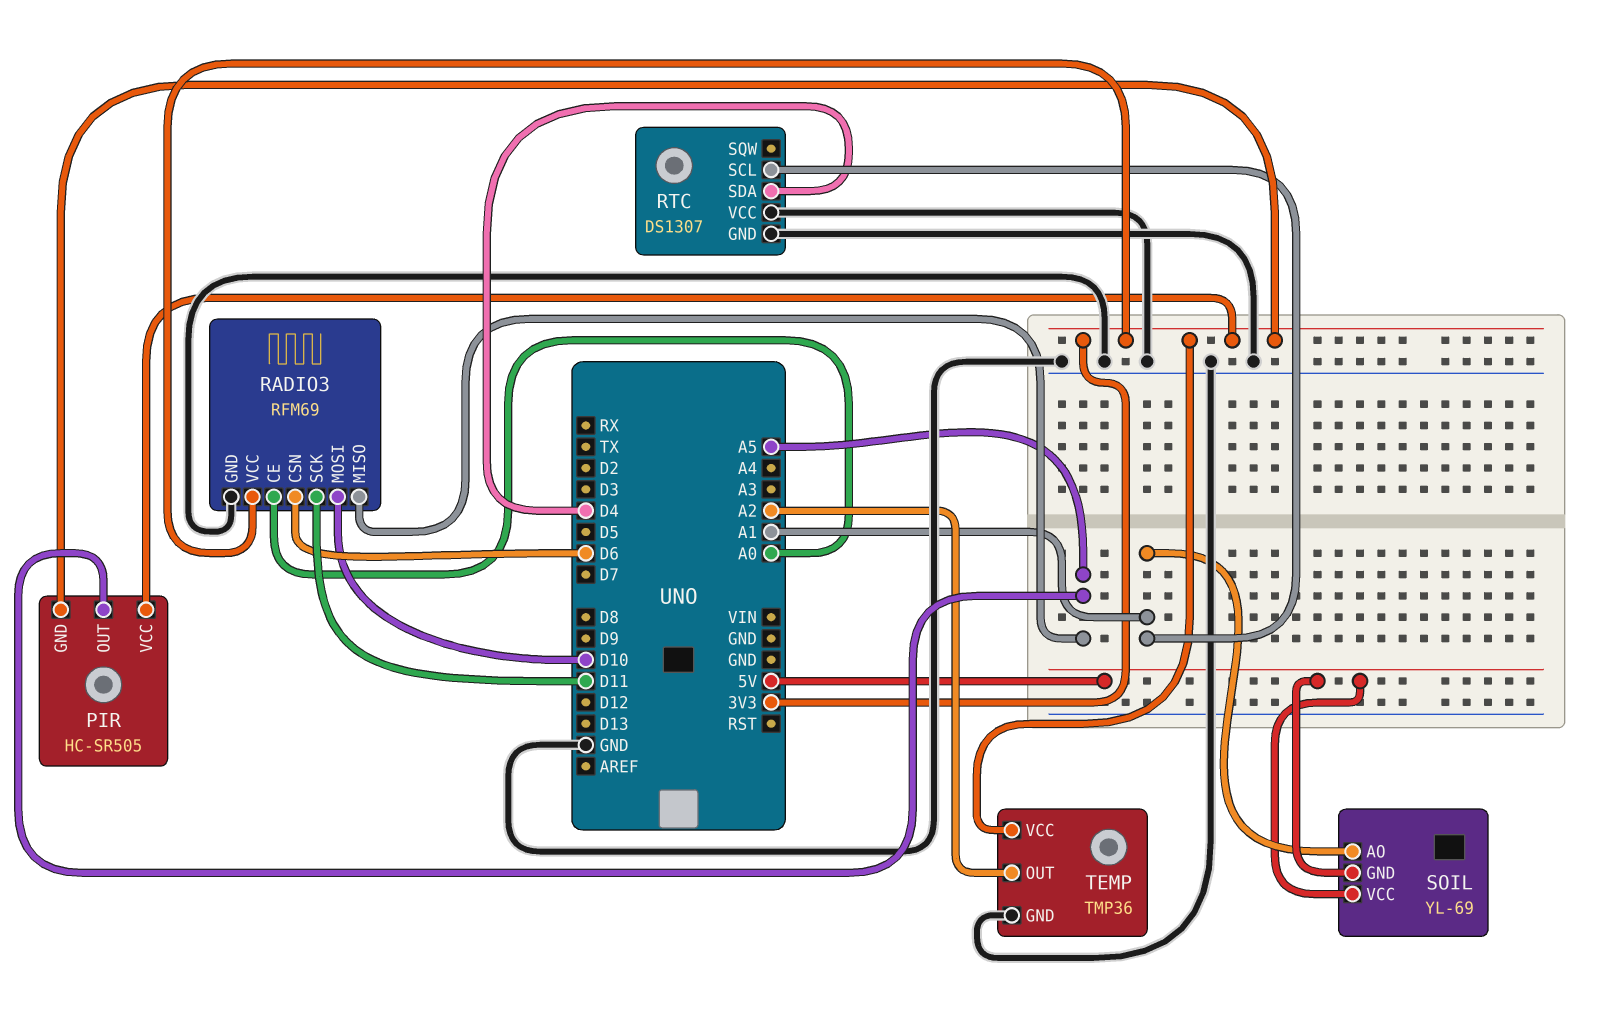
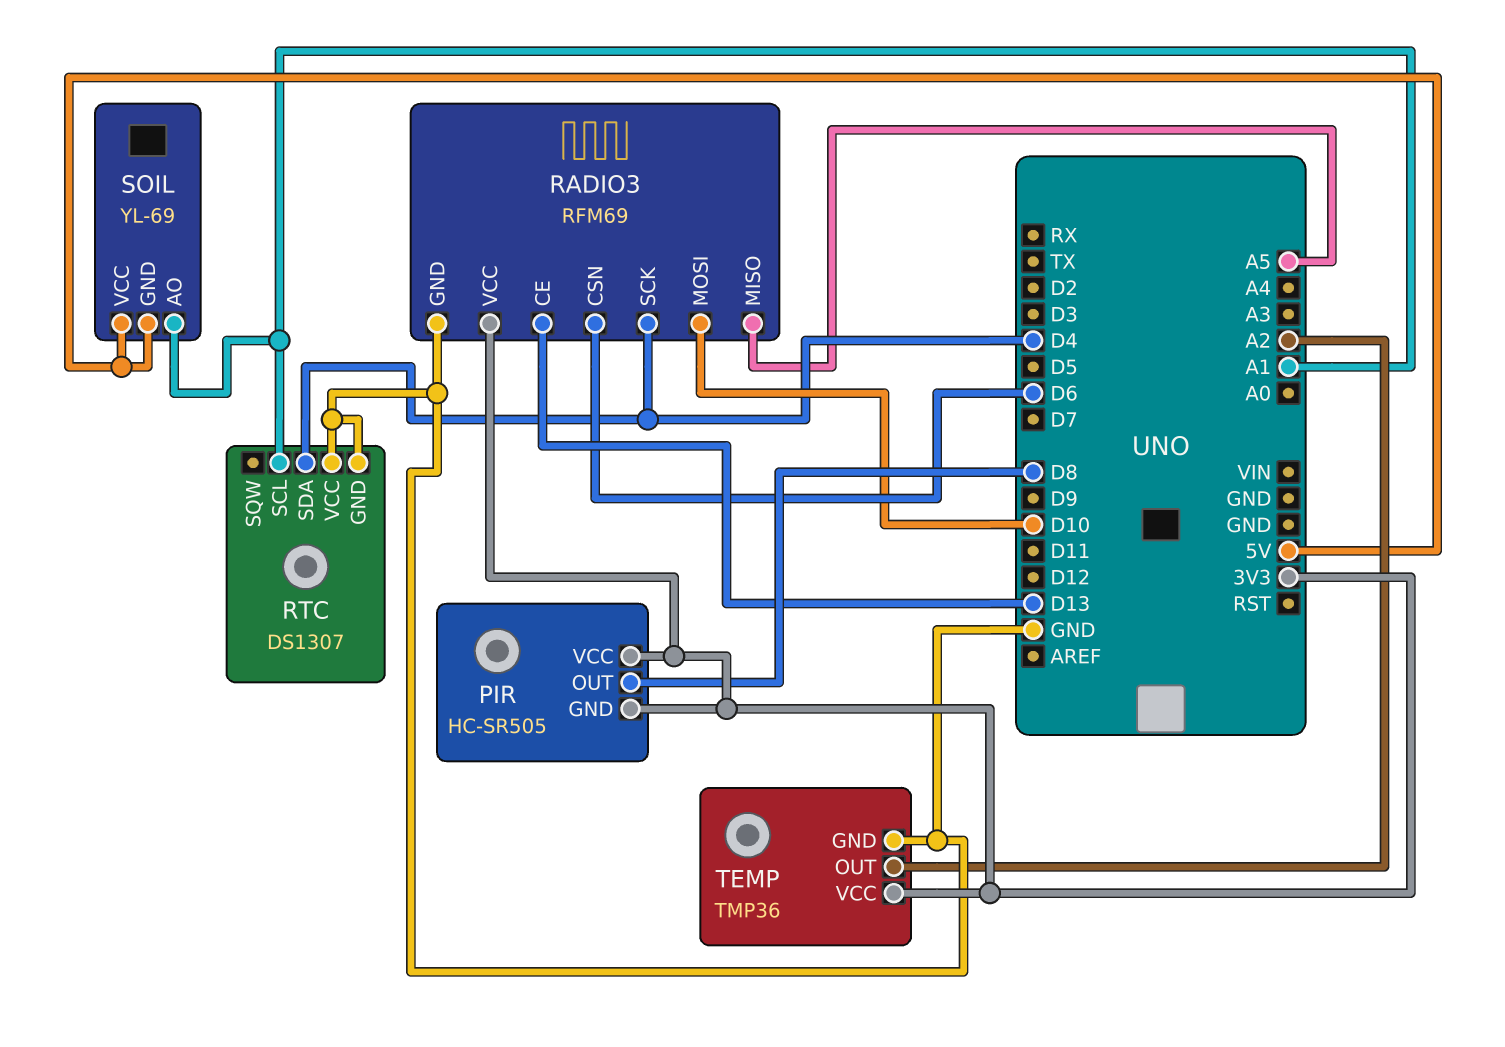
PIR pin OUT: A5 -> D8
RADIO3 pin CE: A0 -> D13
RADIO3 pin SCK: D11 -> D4

